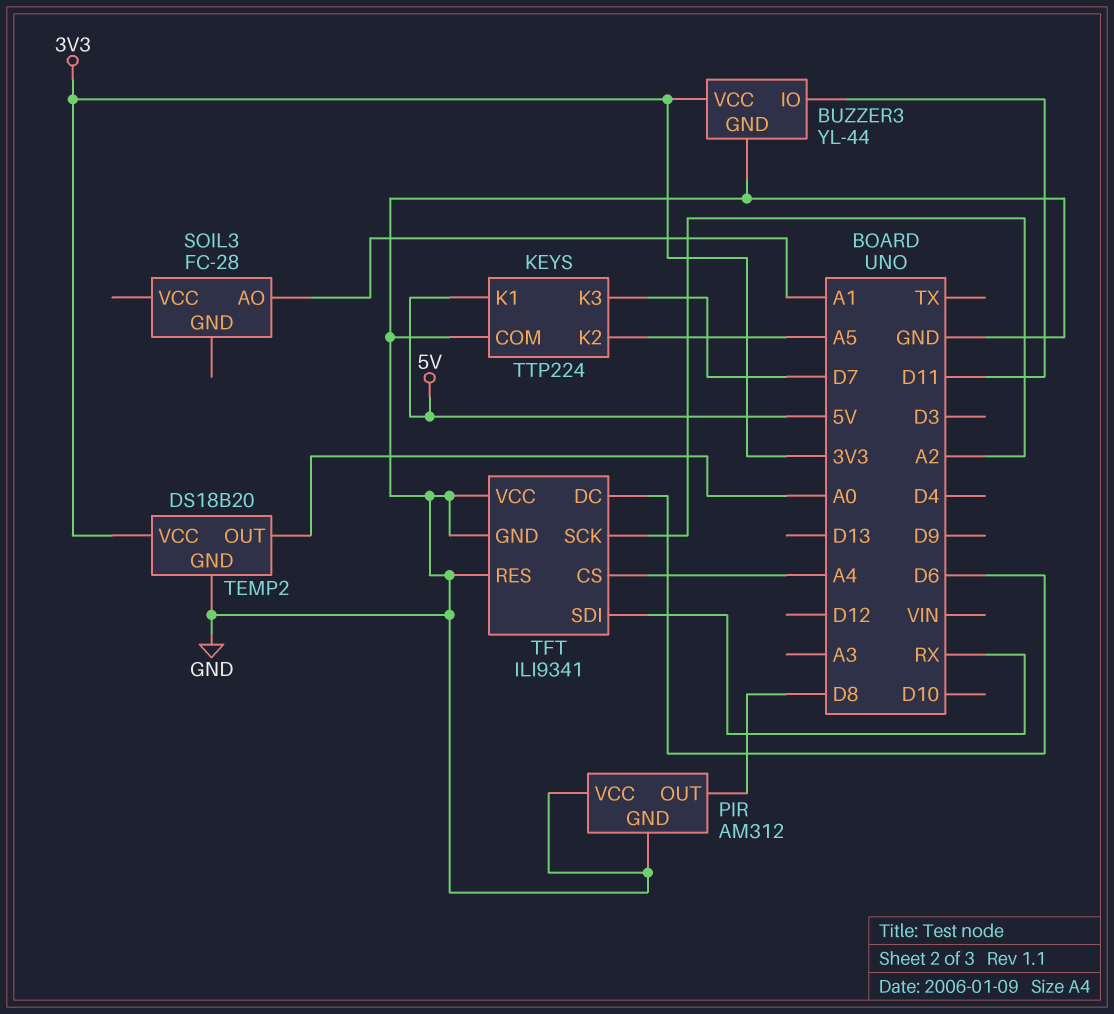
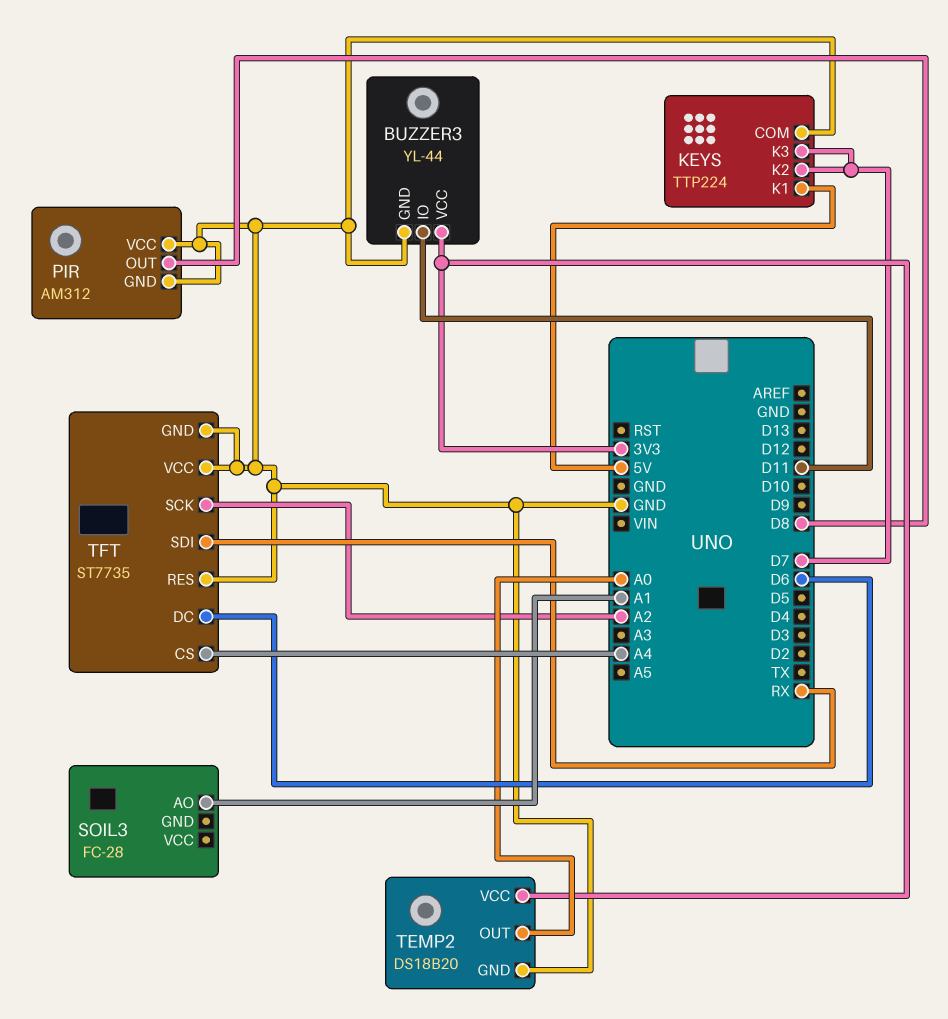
KEYS pin K2: A5 -> D7
TFT: ILI9341 -> ST7735

